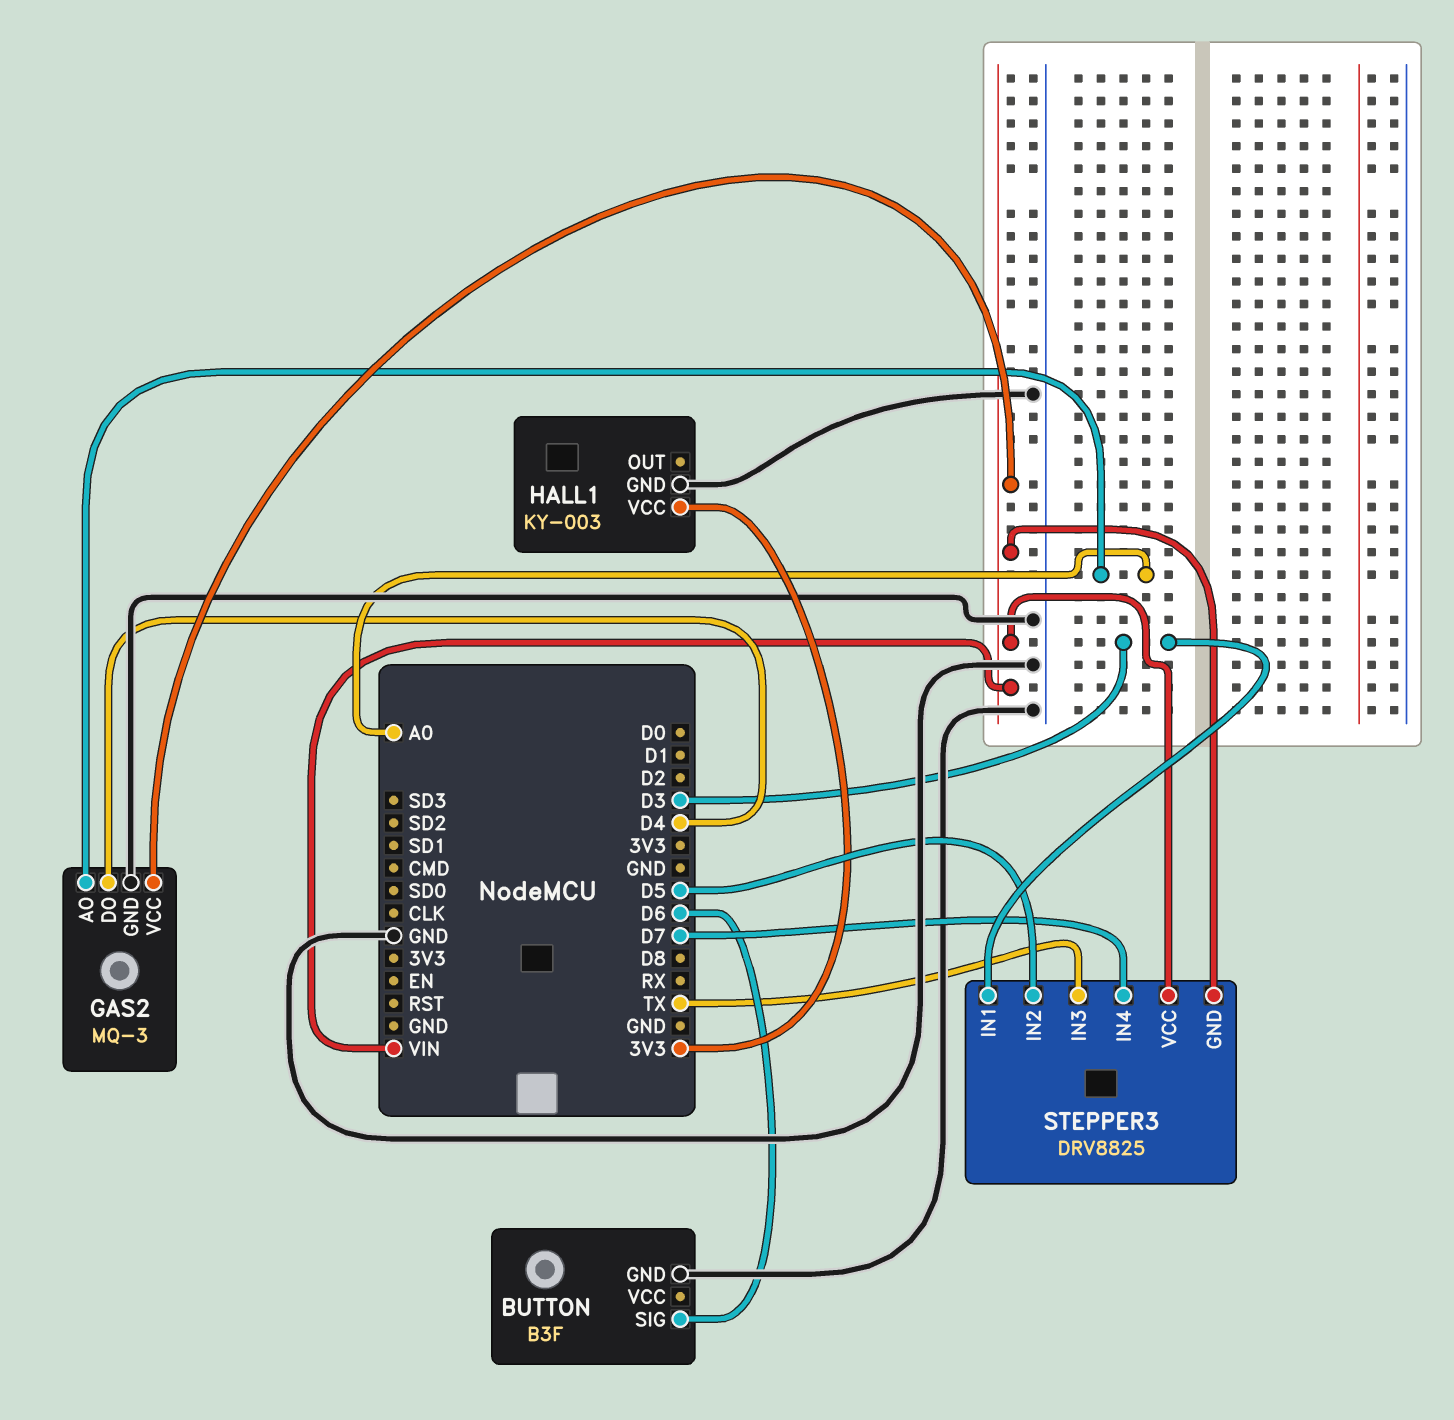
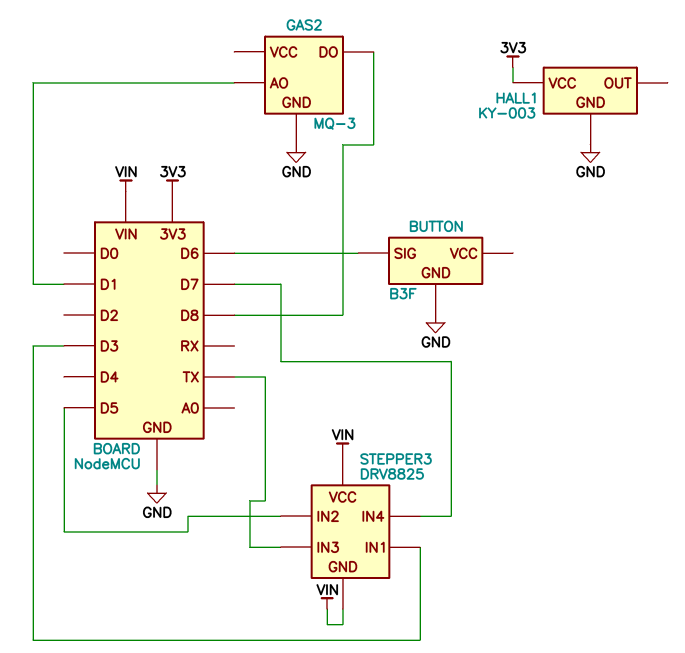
GAS2 pin AO: A0 -> D1
GAS2 pin DO: D4 -> D8
GAS2 pin VCC: VIN -> none

